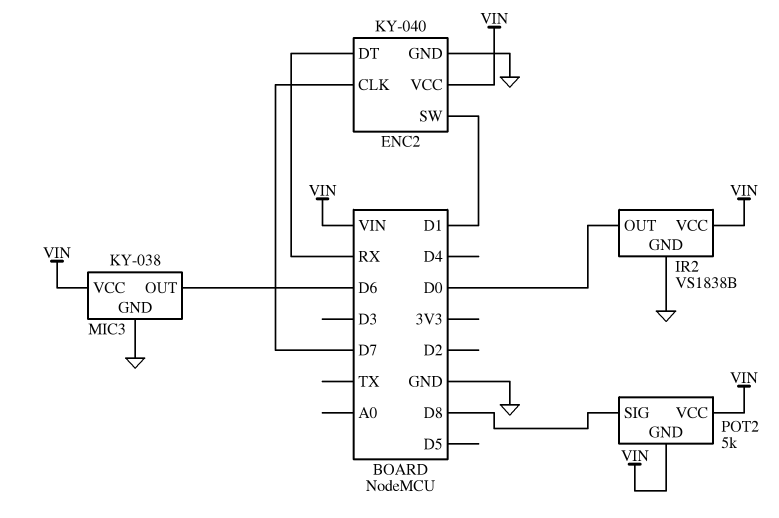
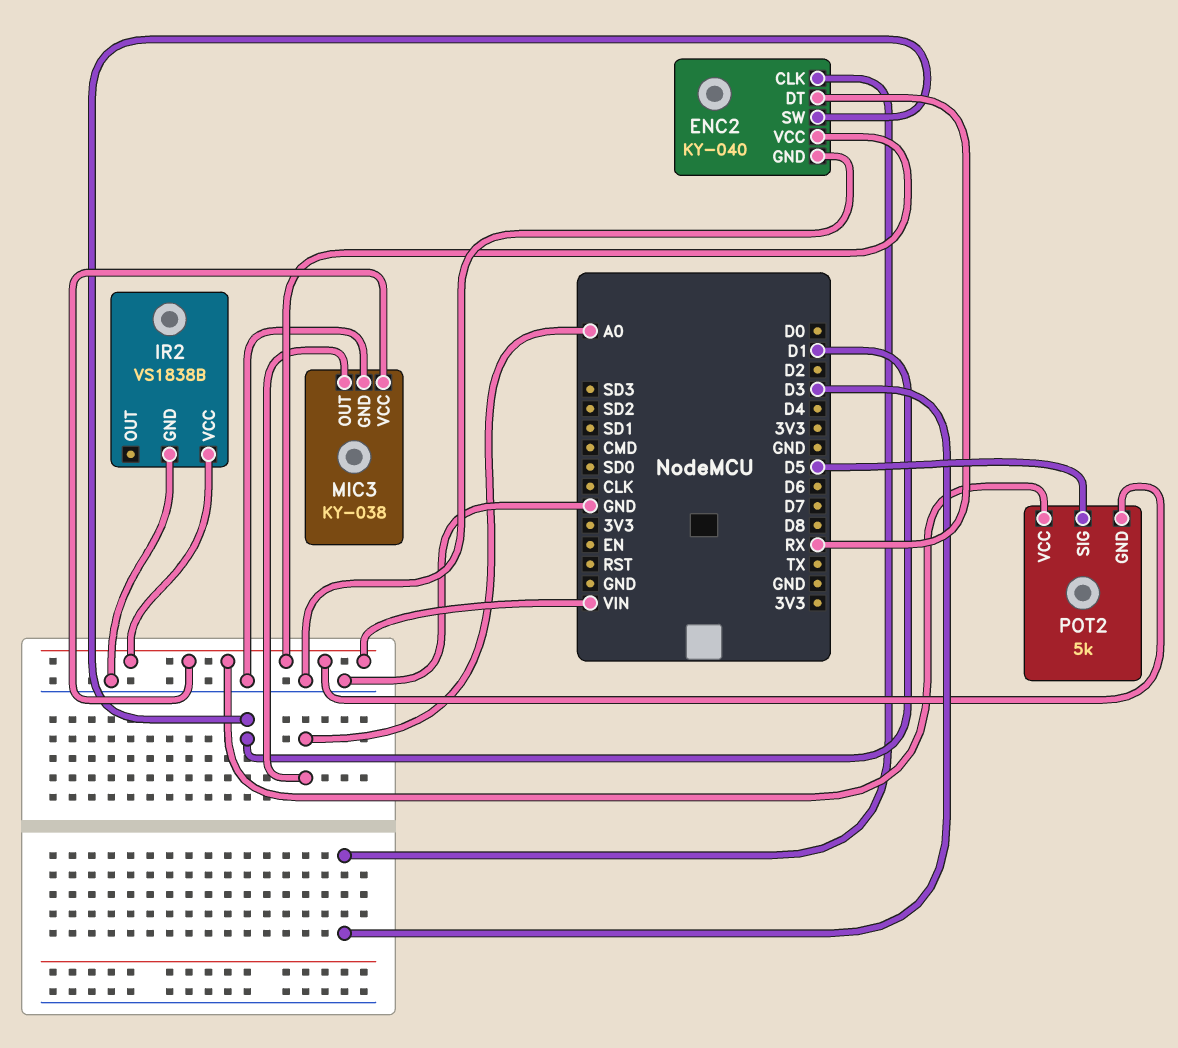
ENC2 pin CLK: D7 -> D3
IR2 pin OUT: D0 -> none
MIC3 pin OUT: D6 -> A0
POT2 pin SIG: D8 -> D5

